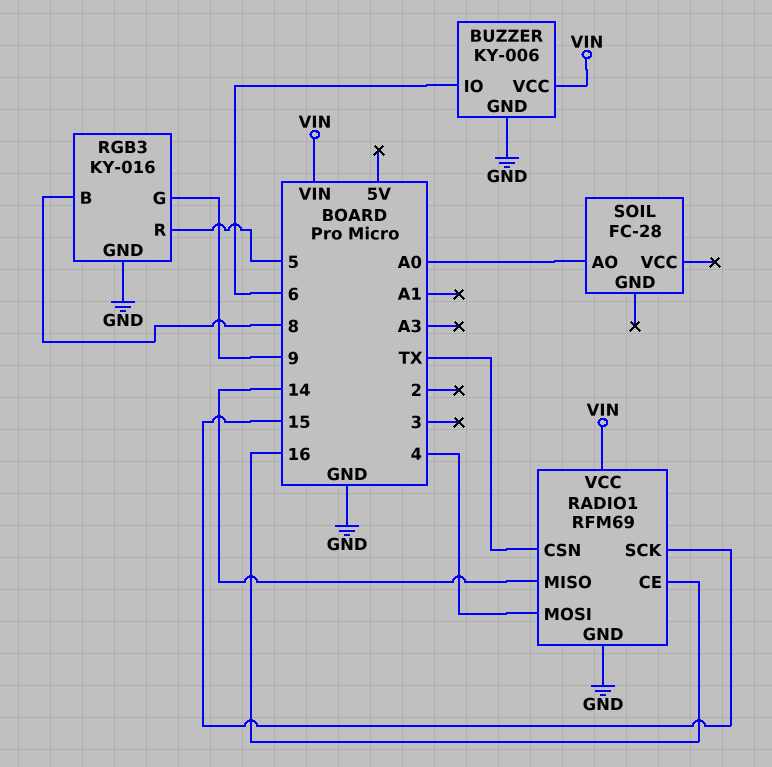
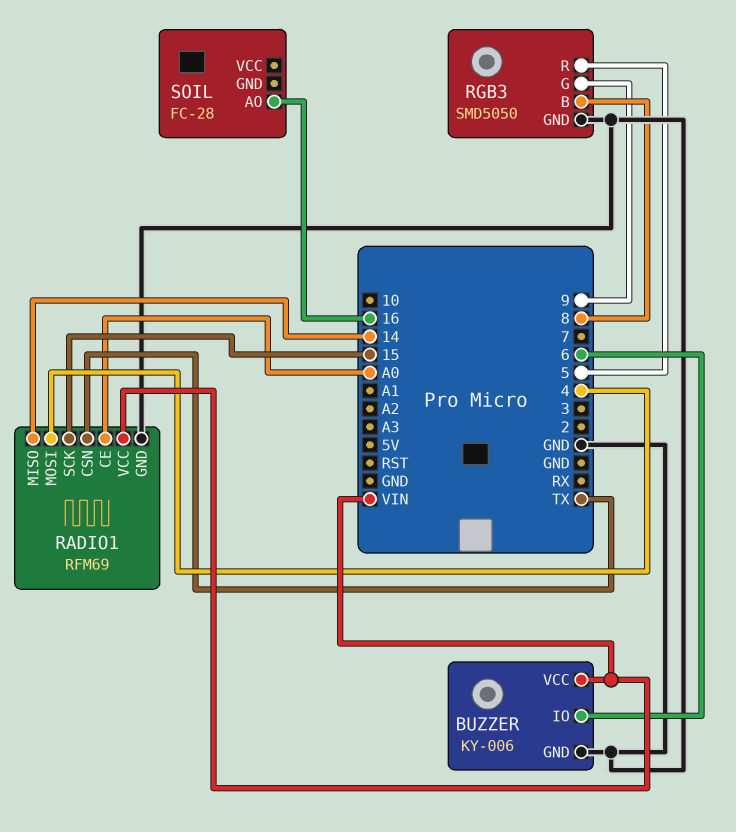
RADIO1 pin CE: 16 -> A0
RGB3: KY-016 -> SMD5050
SOIL pin AO: A0 -> 16

